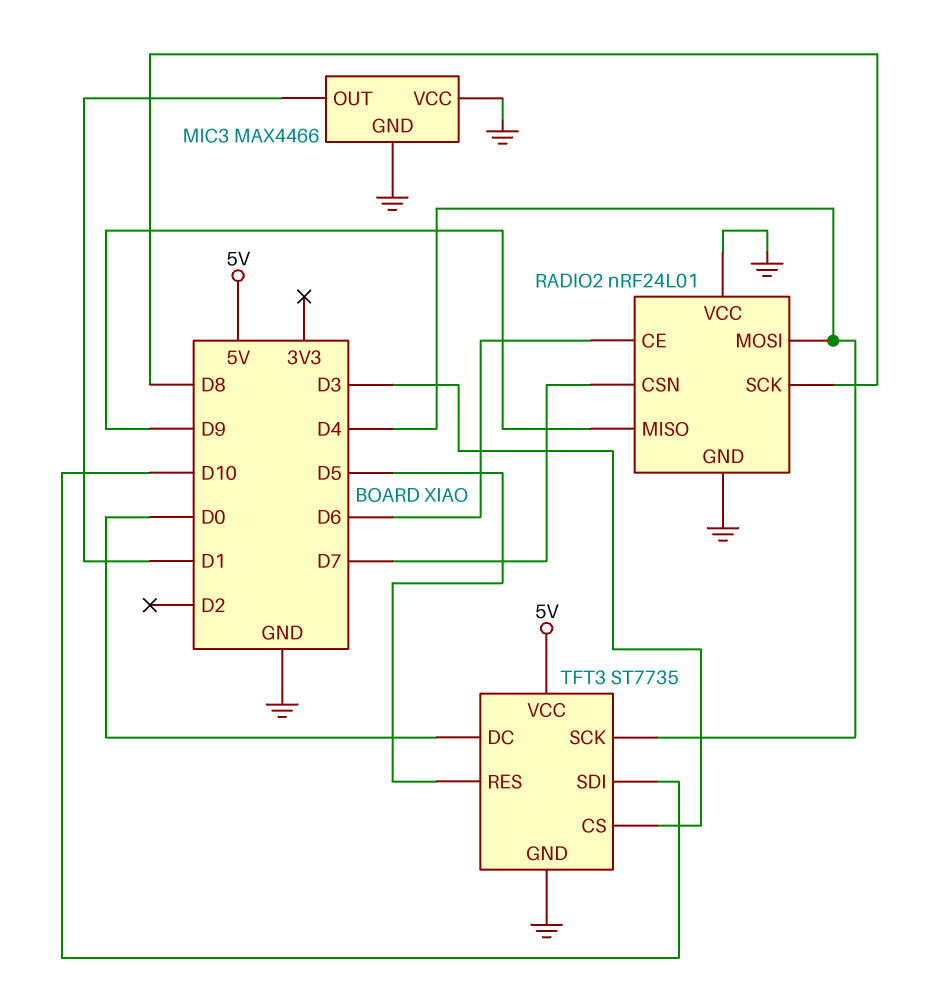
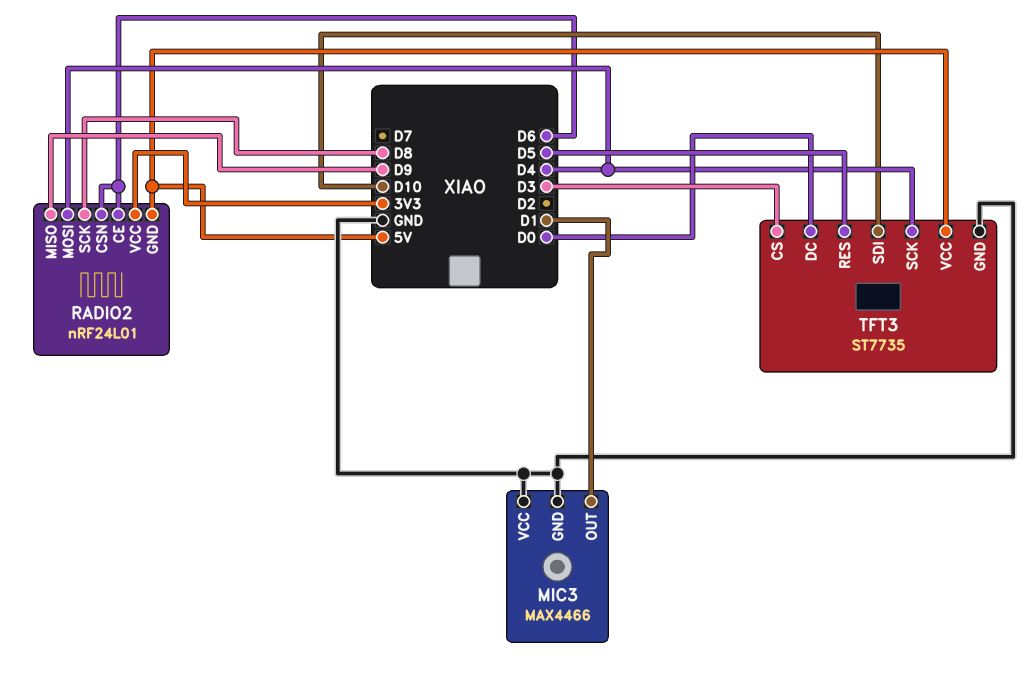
RADIO2 pin CSN: D7 -> D6
RADIO2 pin GND: GND -> 5V
RADIO2 pin VCC: GND -> 3V3

